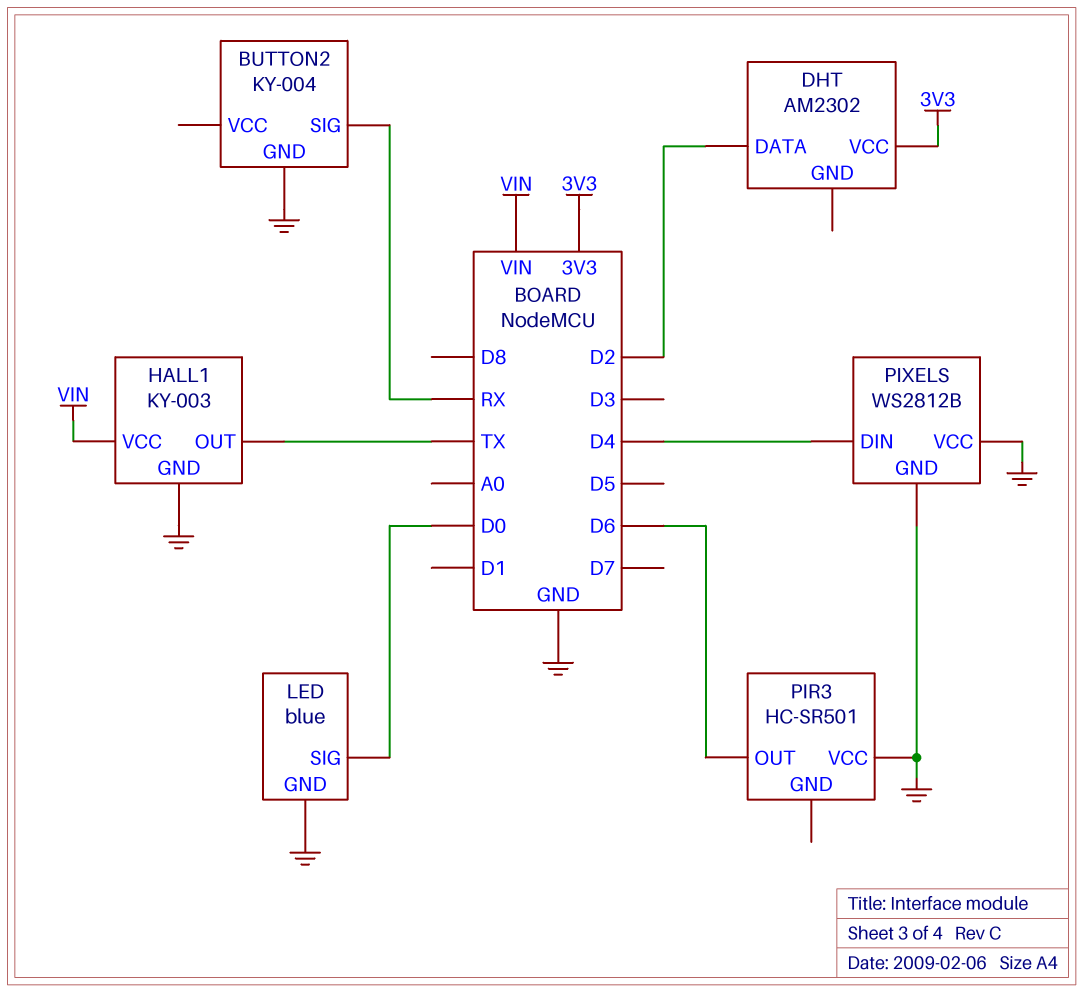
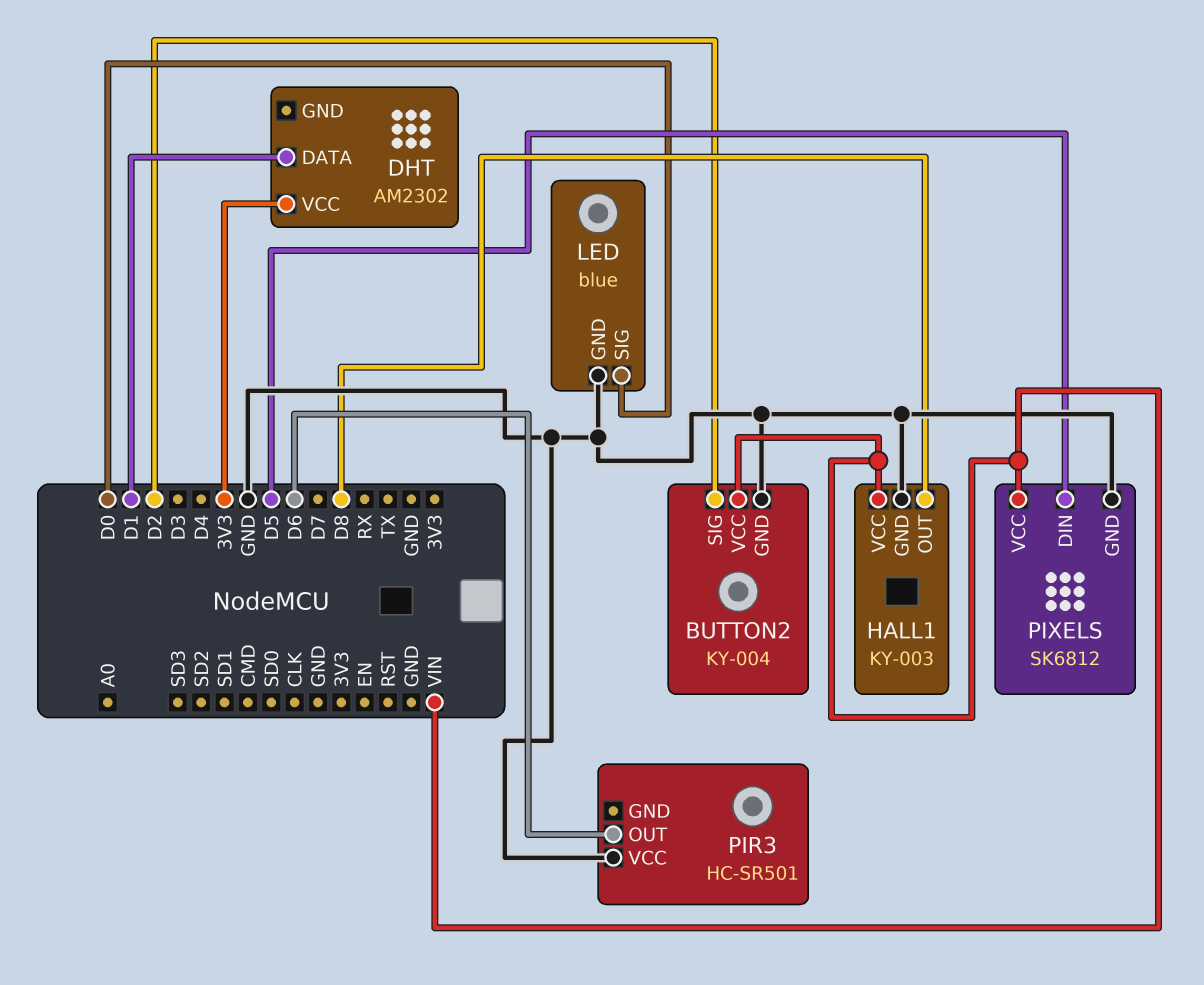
BUTTON2 pin SIG: RX -> D2
BUTTON2 pin VCC: none -> VIN
DHT pin DATA: D2 -> D1
HALL1 pin OUT: TX -> D8
PIXELS: WS2812B -> SK6812
PIXELS pin DIN: D4 -> D5
PIXELS pin VCC: GND -> VIN

